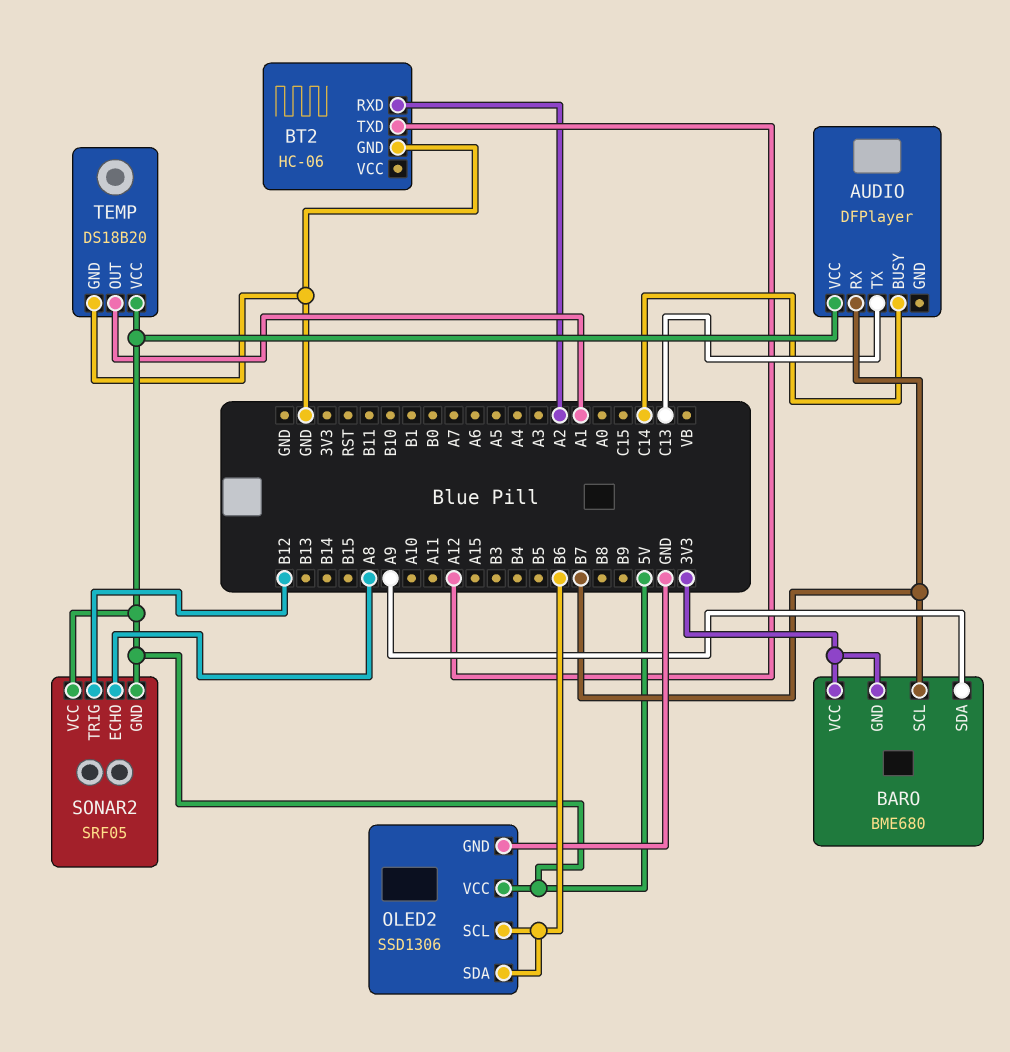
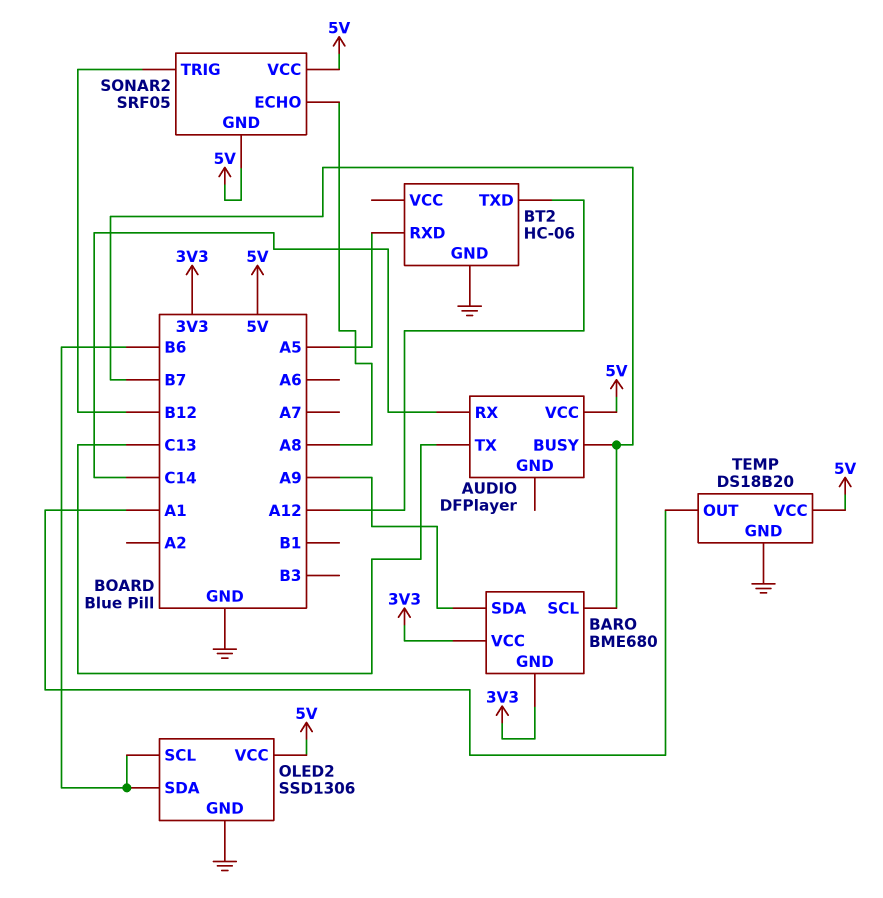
AUDIO pin BUSY: C14 -> B7
AUDIO pin RX: B7 -> C14
BT2 pin RXD: A2 -> A5

